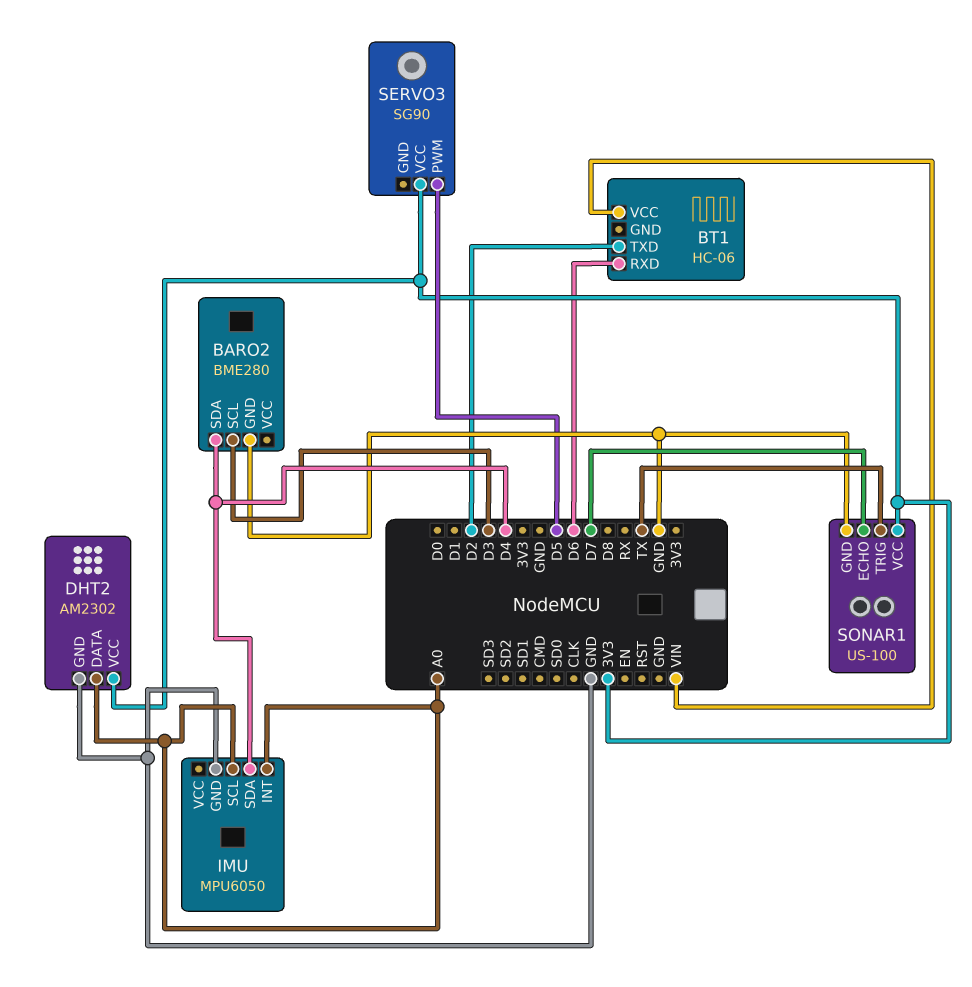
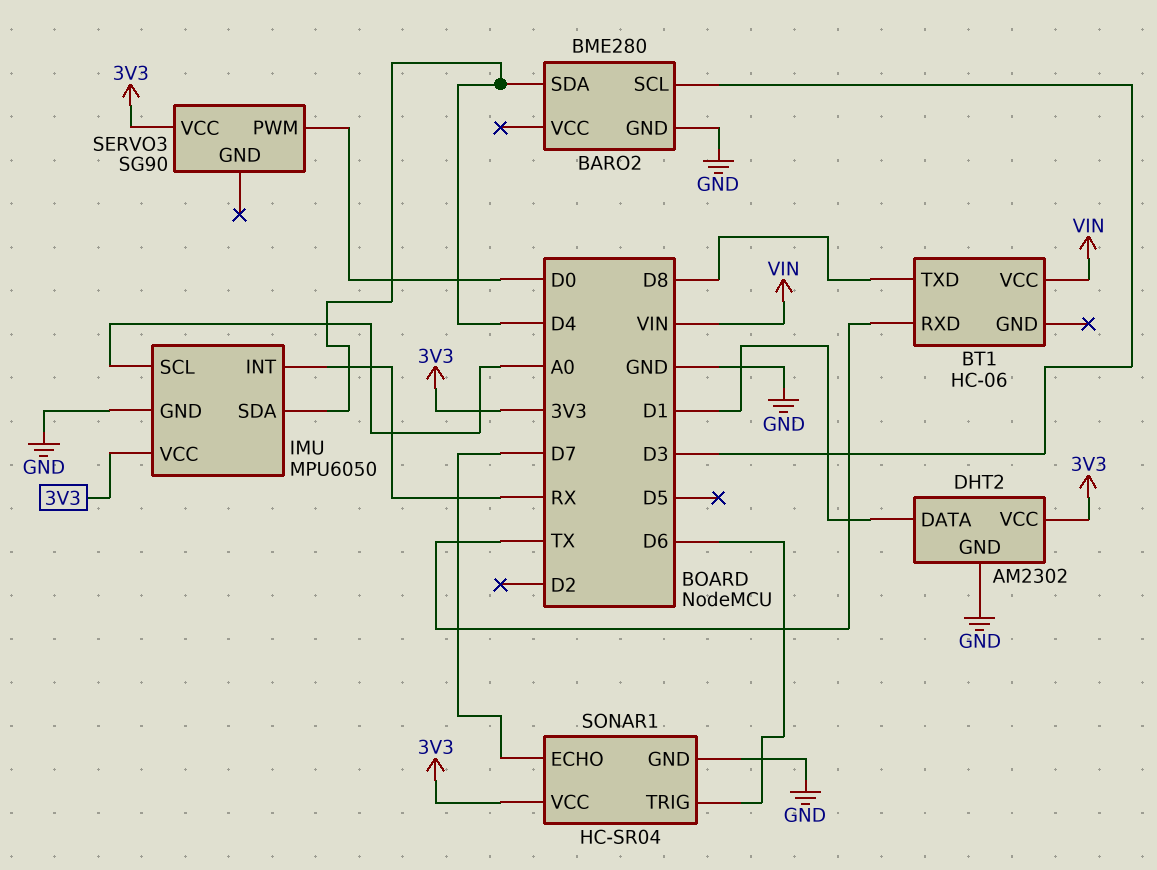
BT1 pin RXD: D6 -> TX
BT1 pin TXD: D2 -> D8
DHT2 pin DATA: A0 -> D1
IMU pin INT: A0 -> RX
IMU pin VCC: none -> 3V3
SERVO3 pin PWM: D5 -> D0
SONAR1: US-100 -> HC-SR04
SONAR1 pin TRIG: TX -> D6

